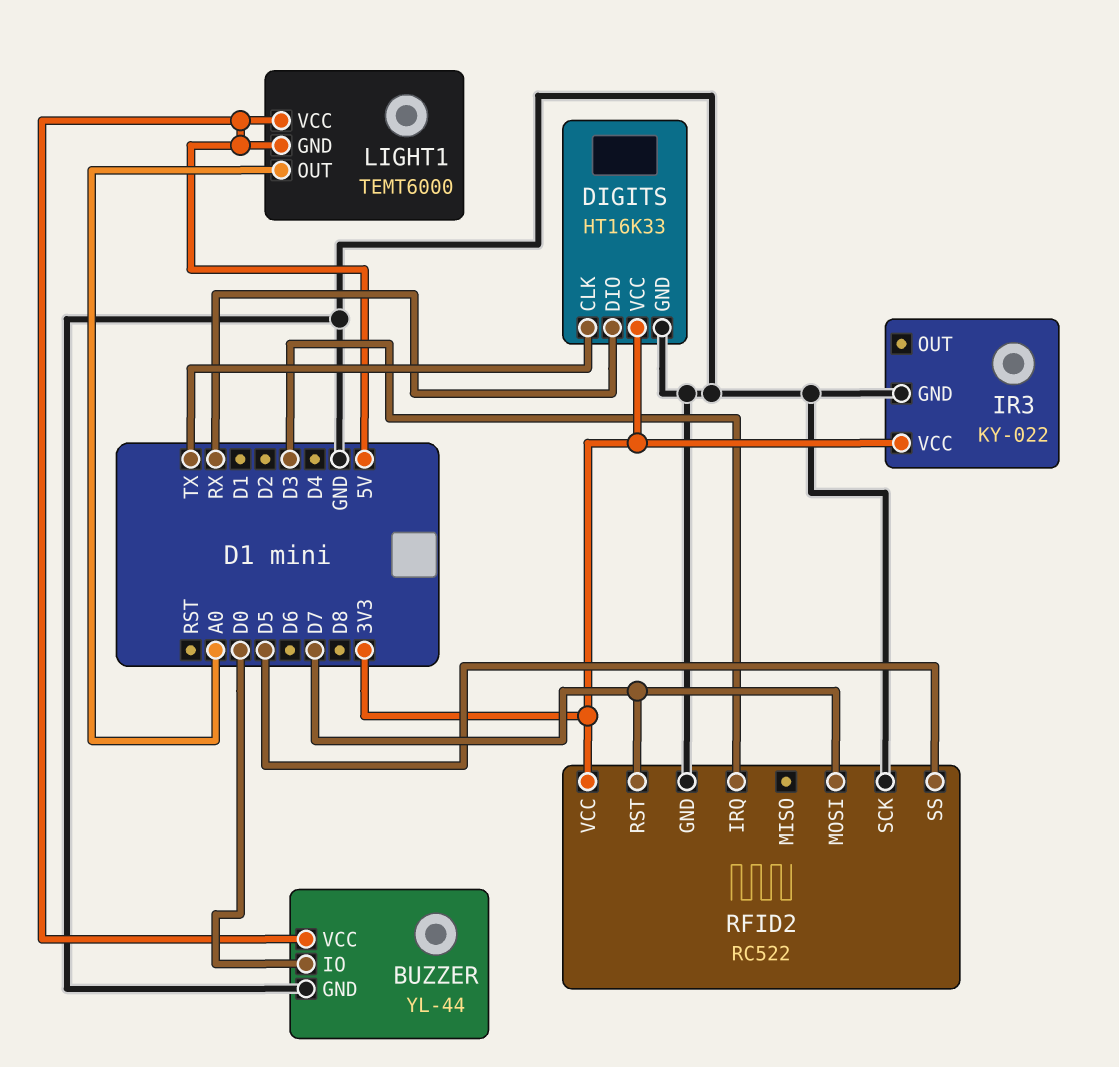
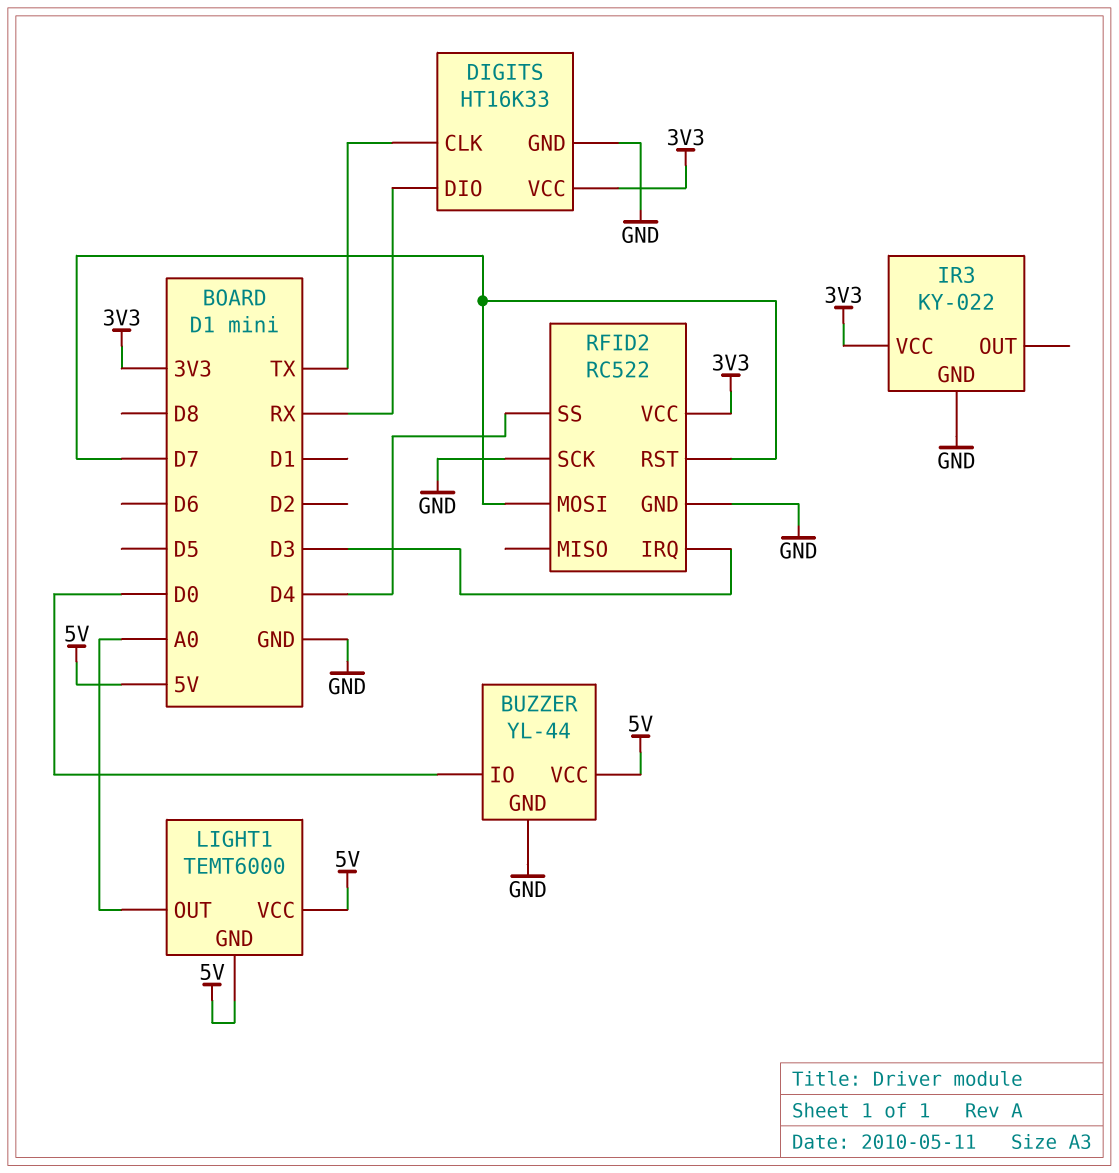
RFID2 pin SS: D5 -> D4

